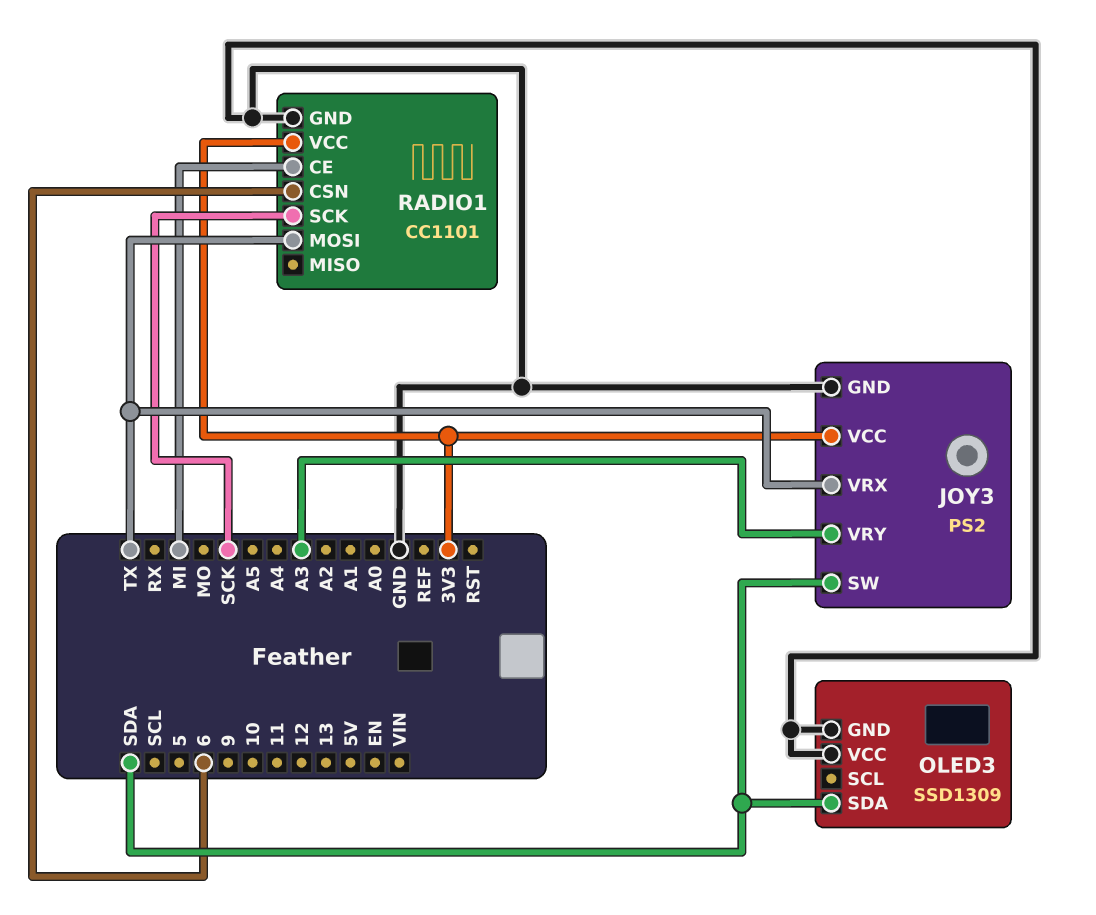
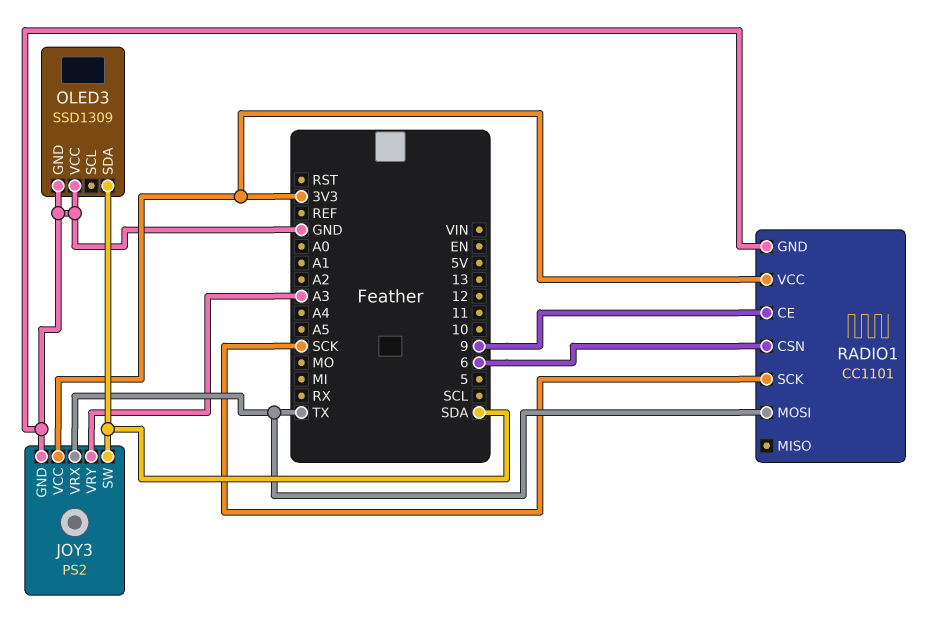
RADIO1 pin CE: MI -> 9

